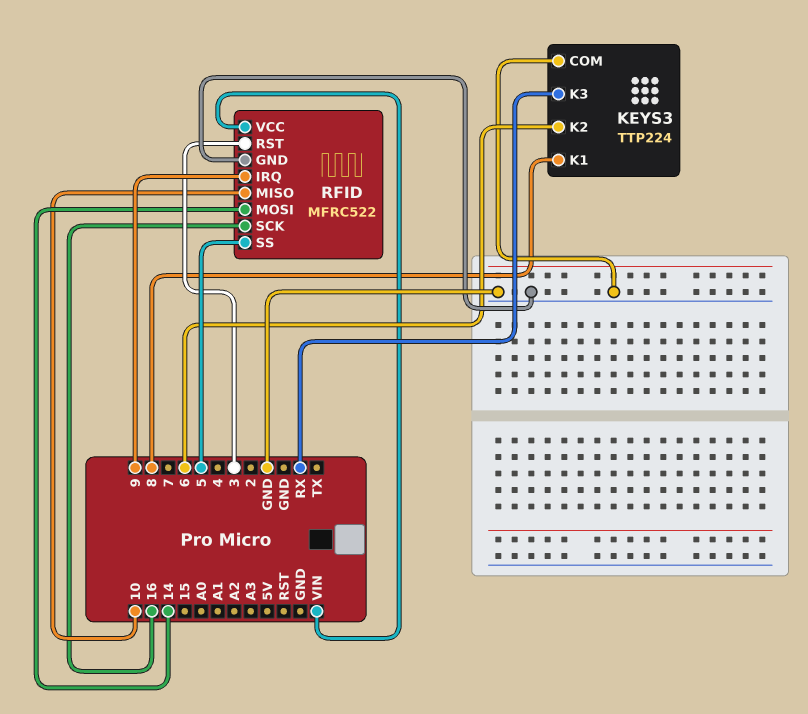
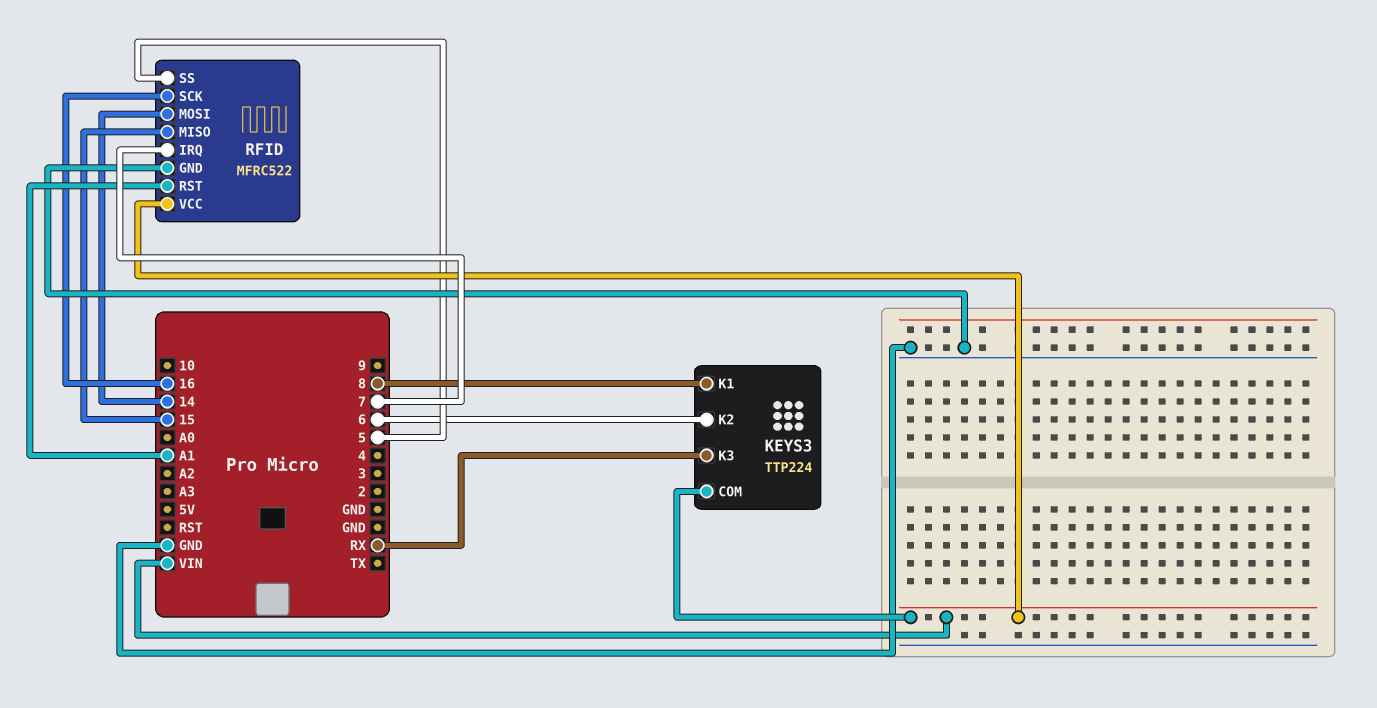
KEYS3 pin COM: GND -> VIN
RFID pin IRQ: 9 -> 7
RFID pin MISO: 10 -> 15
RFID pin RST: 3 -> A1

